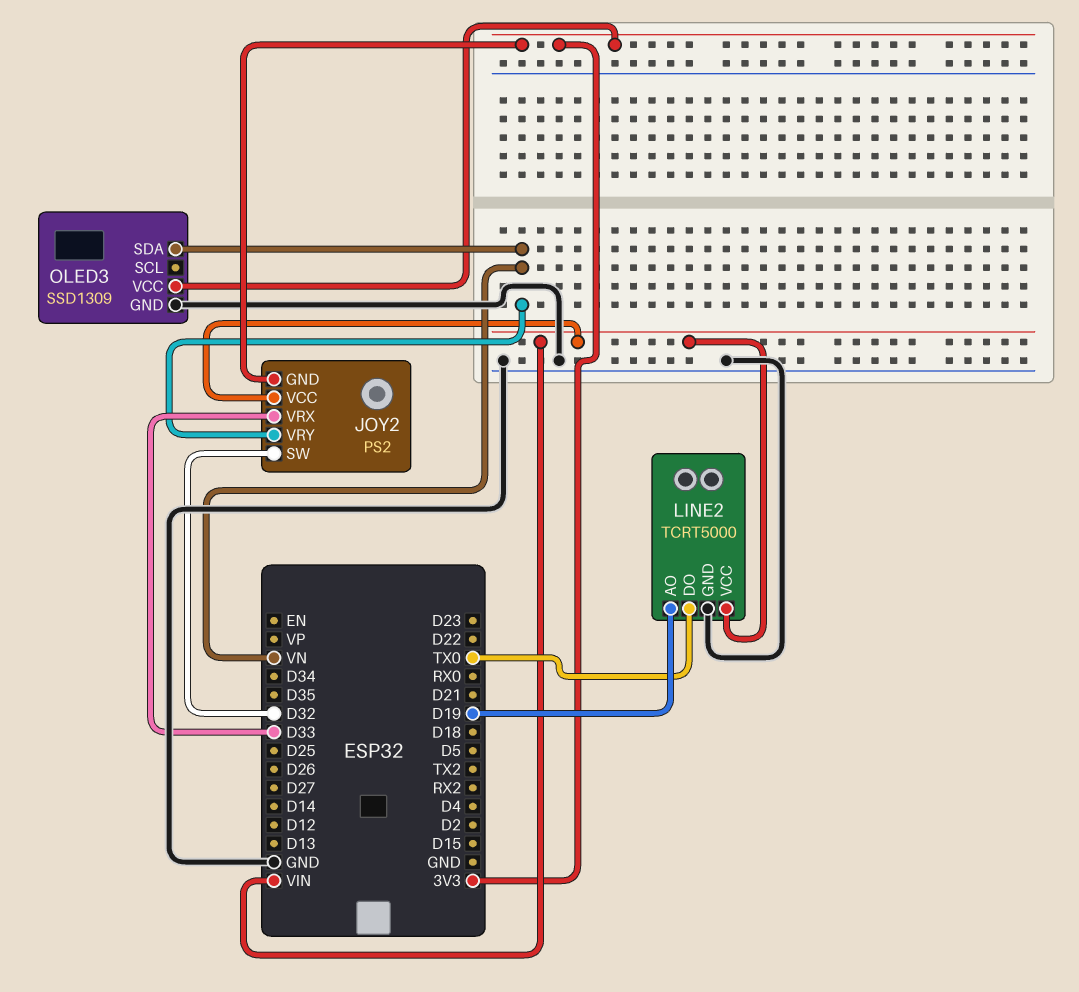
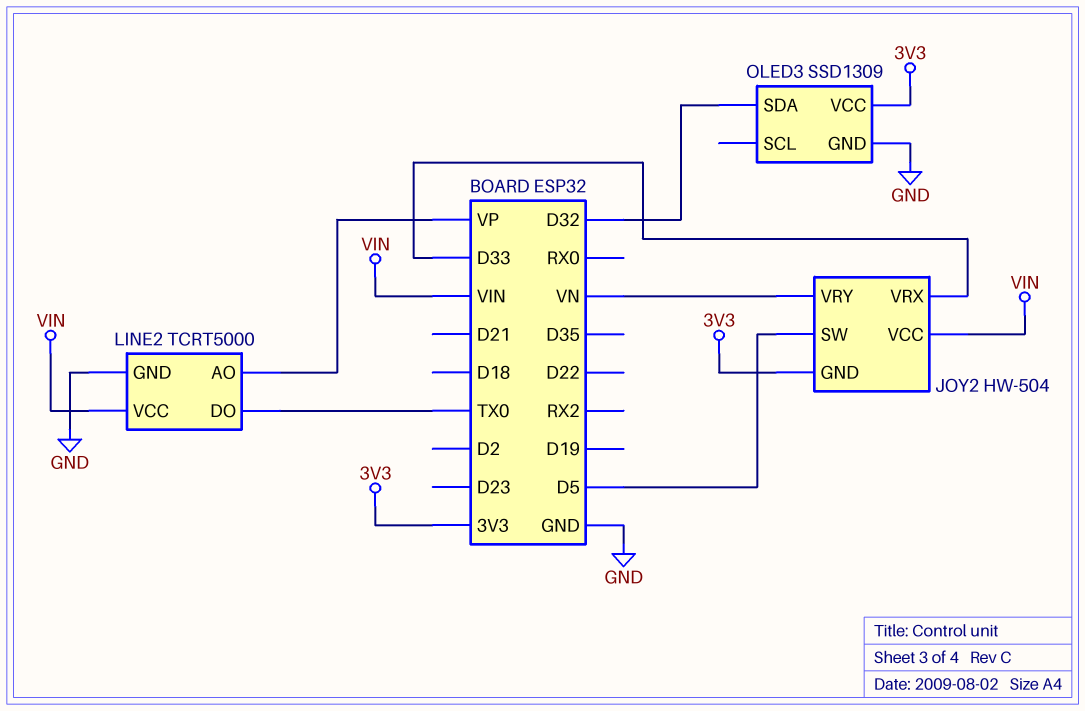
JOY2: PS2 -> HW-504
JOY2 pin SW: D32 -> D5
LINE2 pin AO: D19 -> VP
OLED3 pin SDA: VN -> D32

